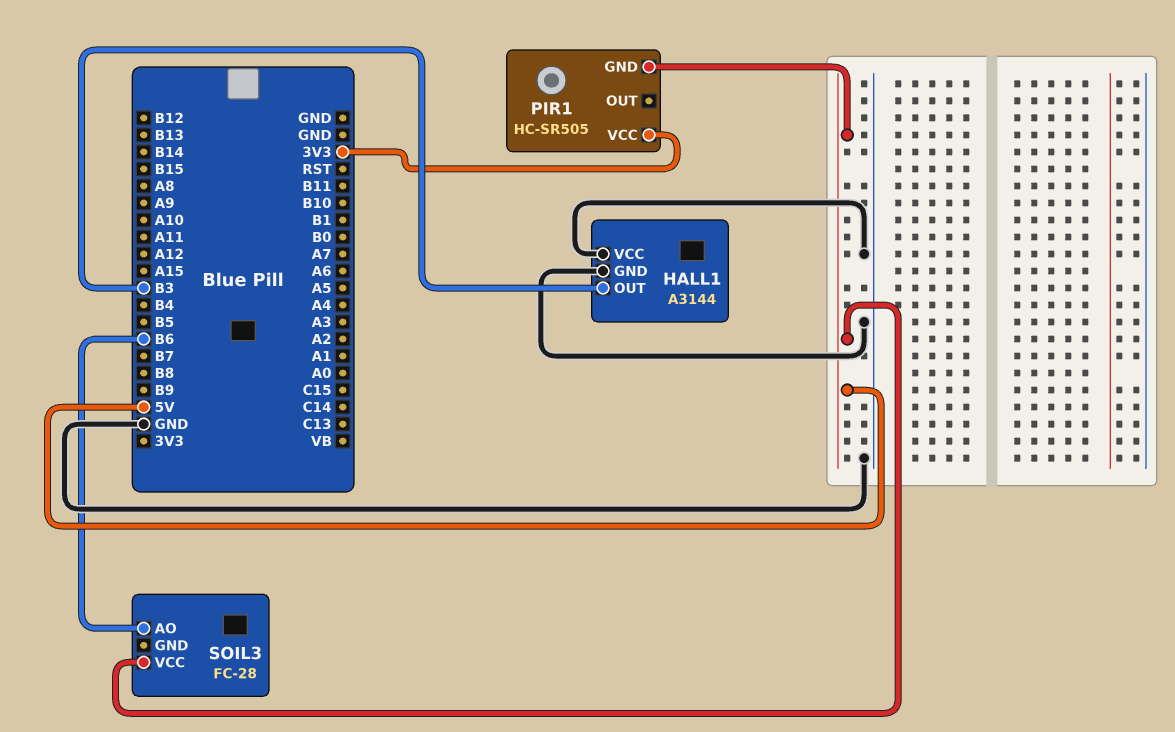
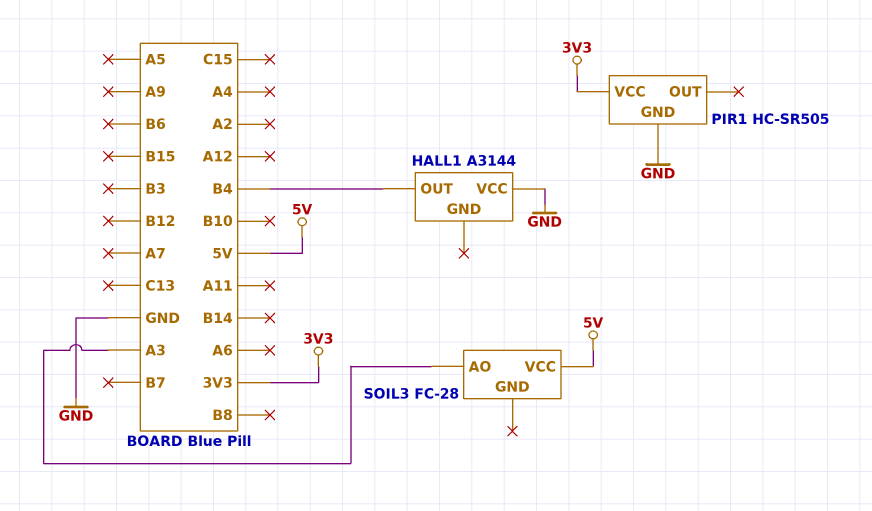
HALL1 pin GND: GND -> none
HALL1 pin OUT: B3 -> B4
PIR1 pin GND: 5V -> GND
SOIL3 pin AO: B6 -> A3

